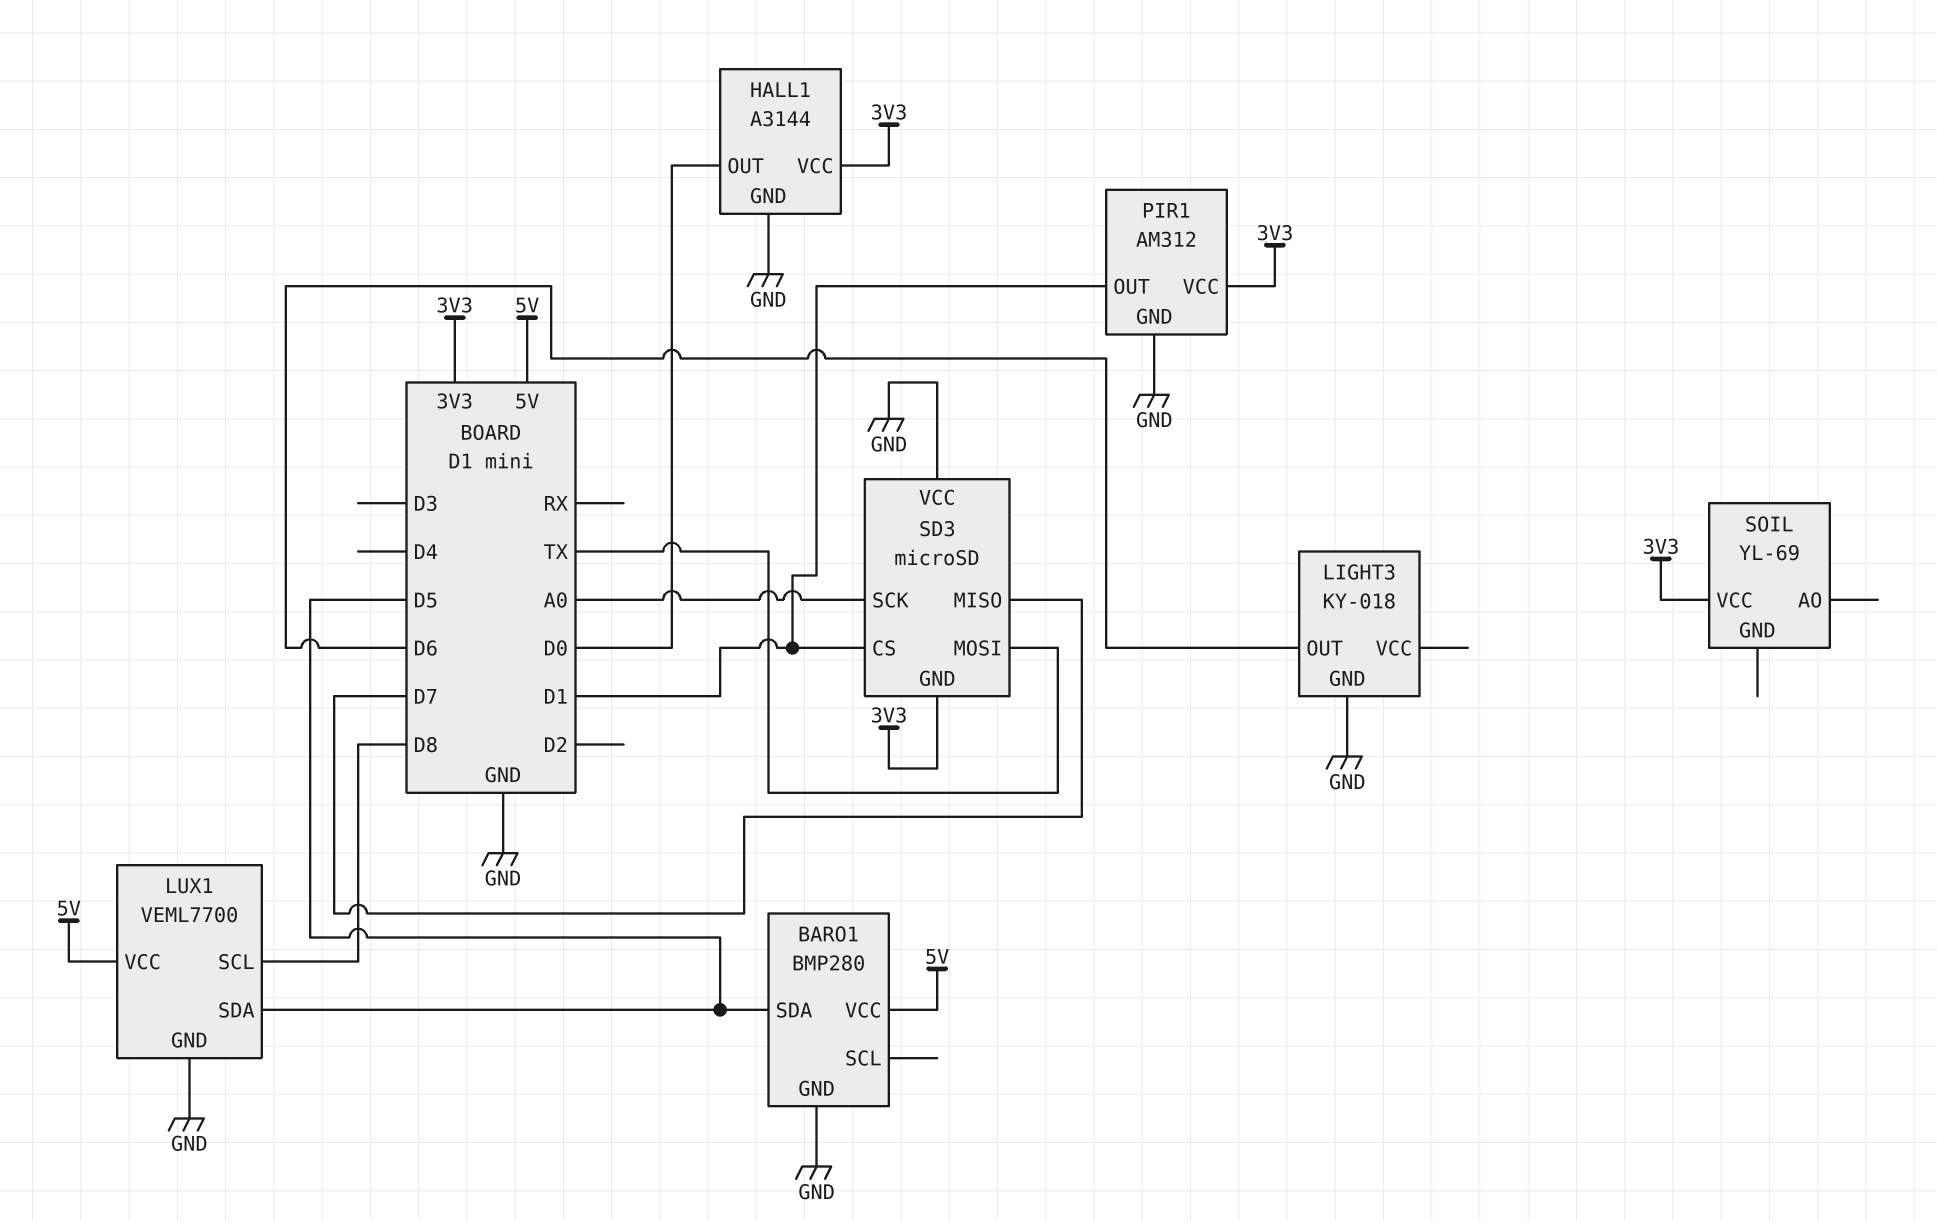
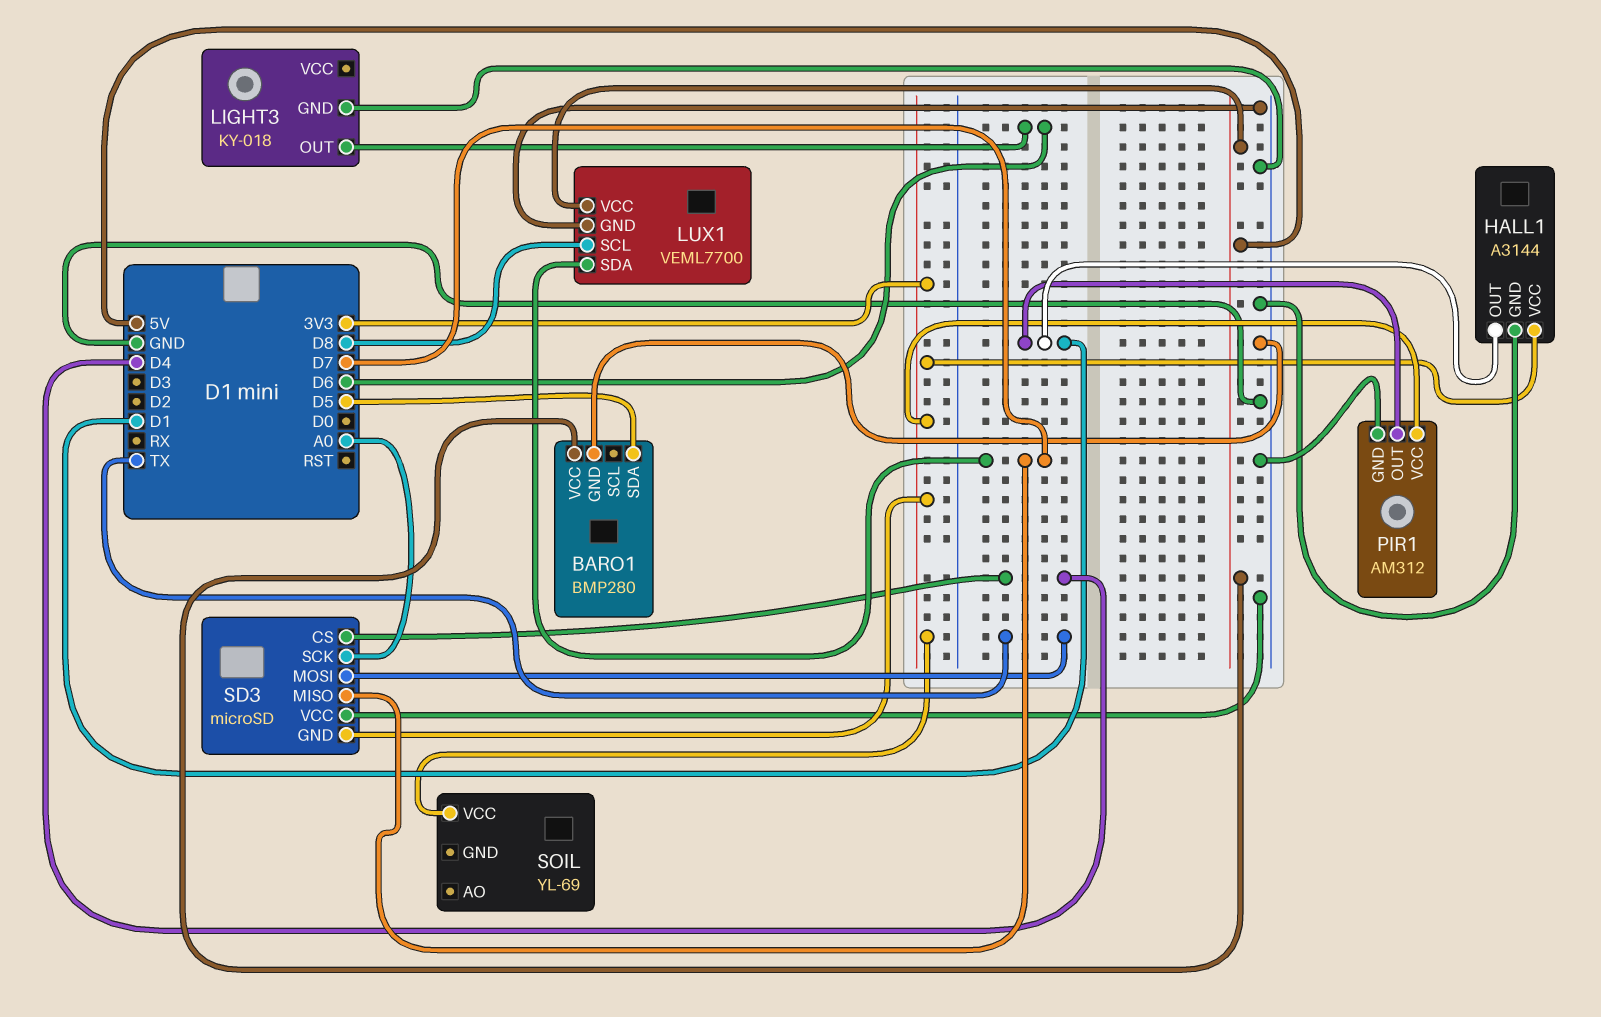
HALL1 pin OUT: D0 -> D1
LUX1 pin SDA: D5 -> D7
SD3 pin CS: D1 -> D4

